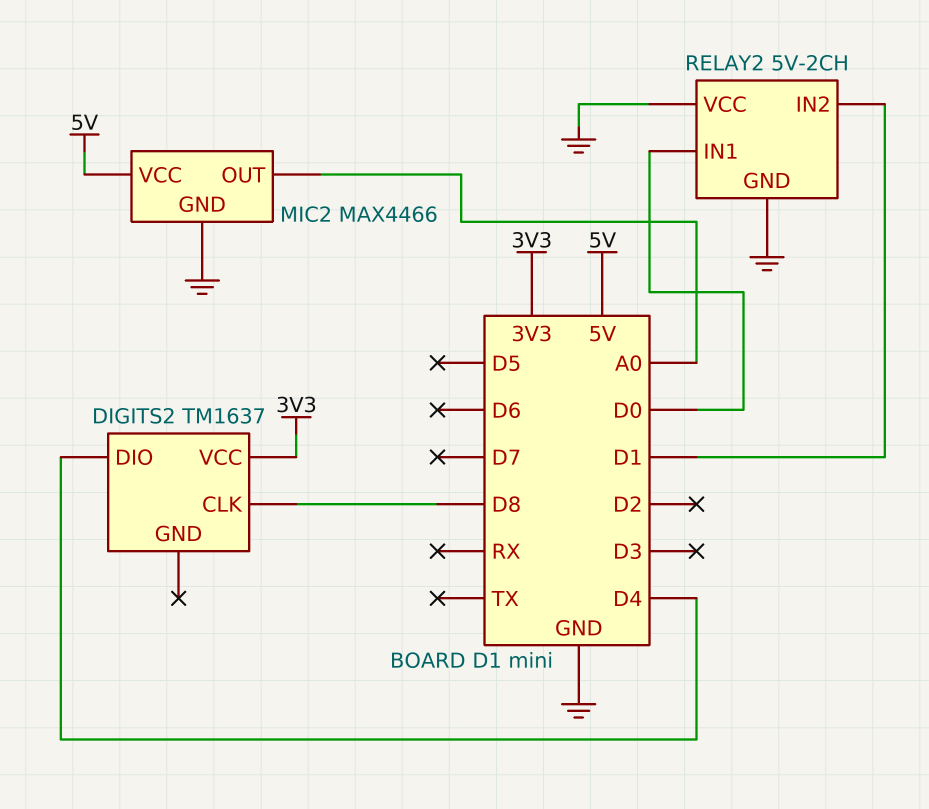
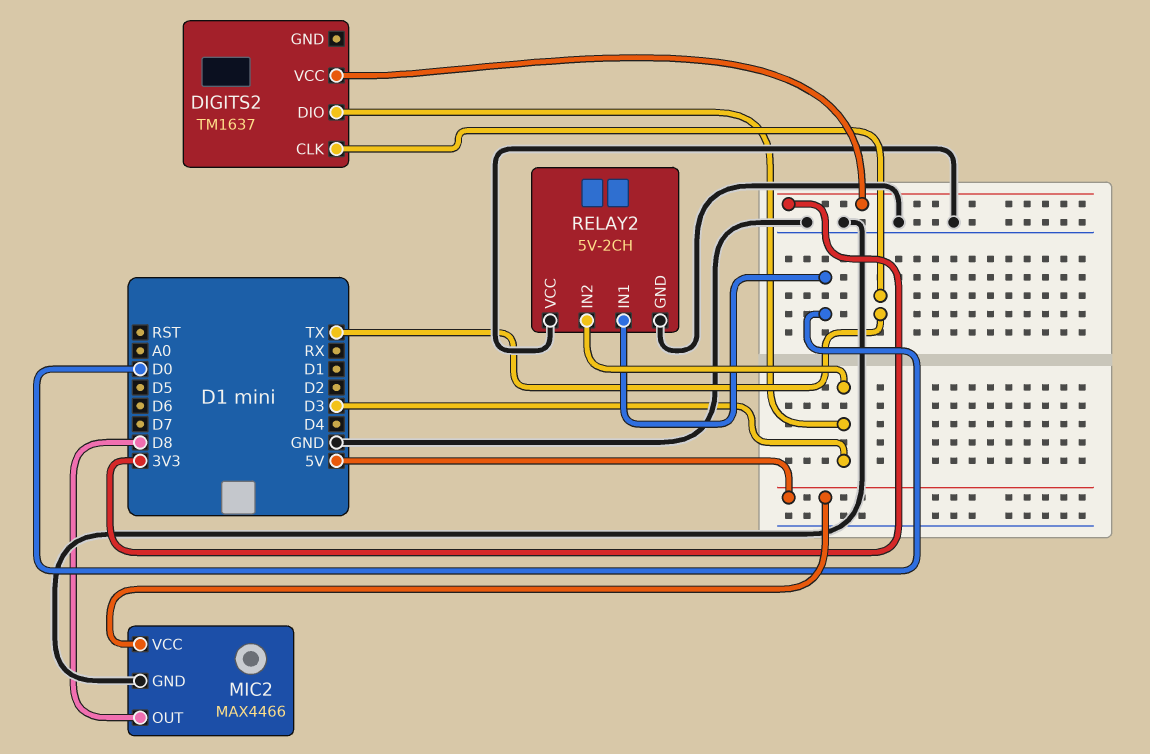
DIGITS2 pin CLK: D8 -> TX
DIGITS2 pin DIO: D4 -> D3
MIC2 pin OUT: A0 -> D8
RELAY2 pin IN2: D1 -> D3

